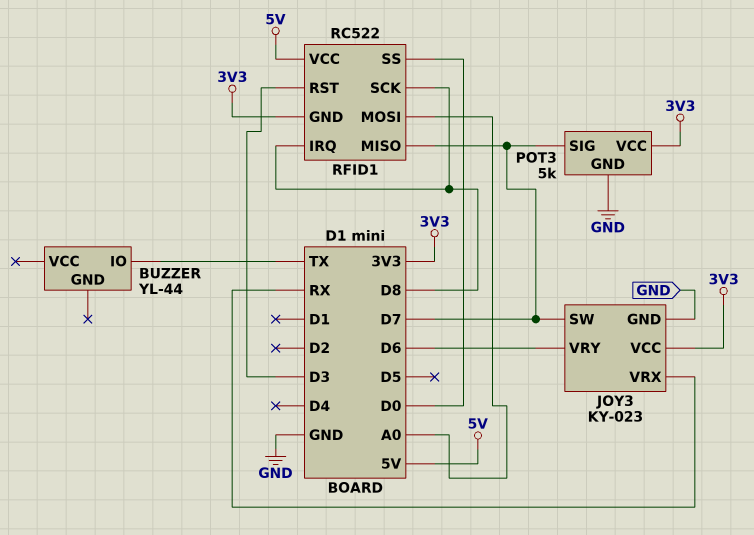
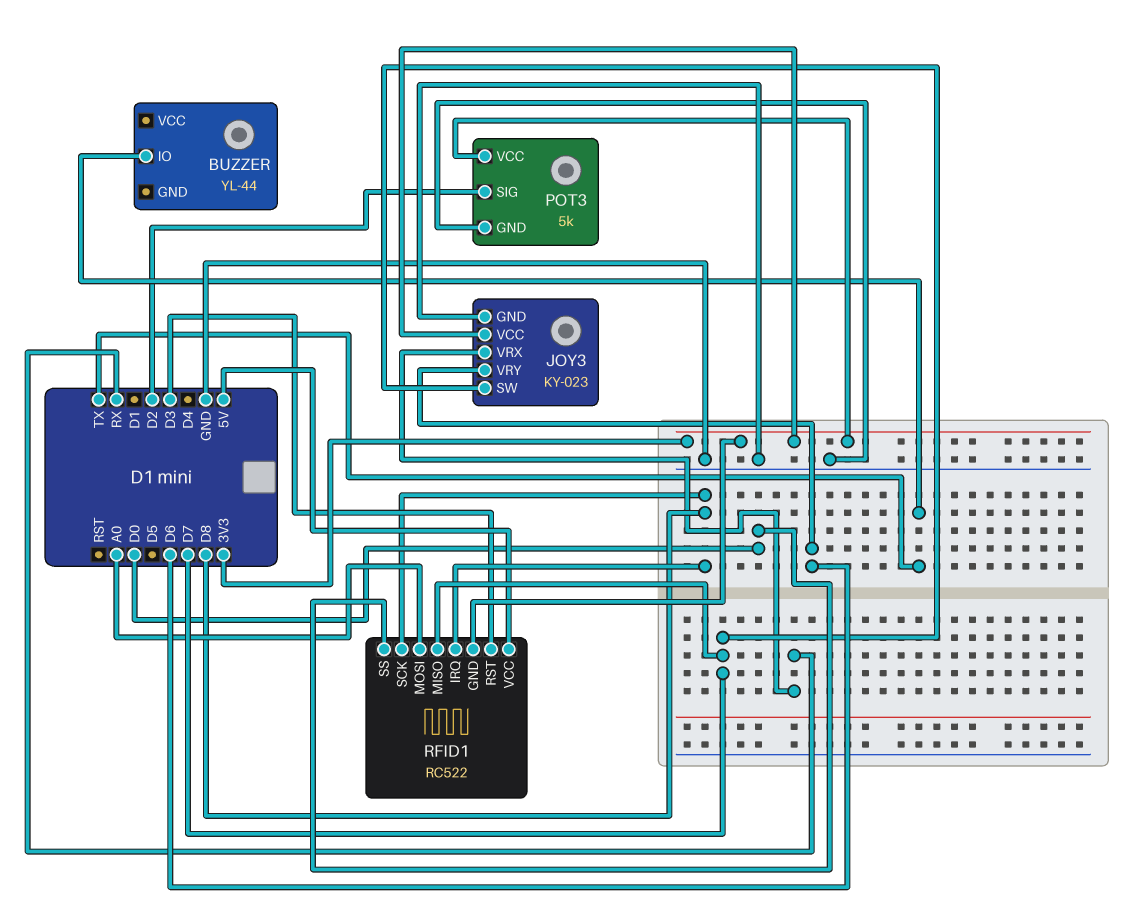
POT3 pin SIG: D7 -> D2

